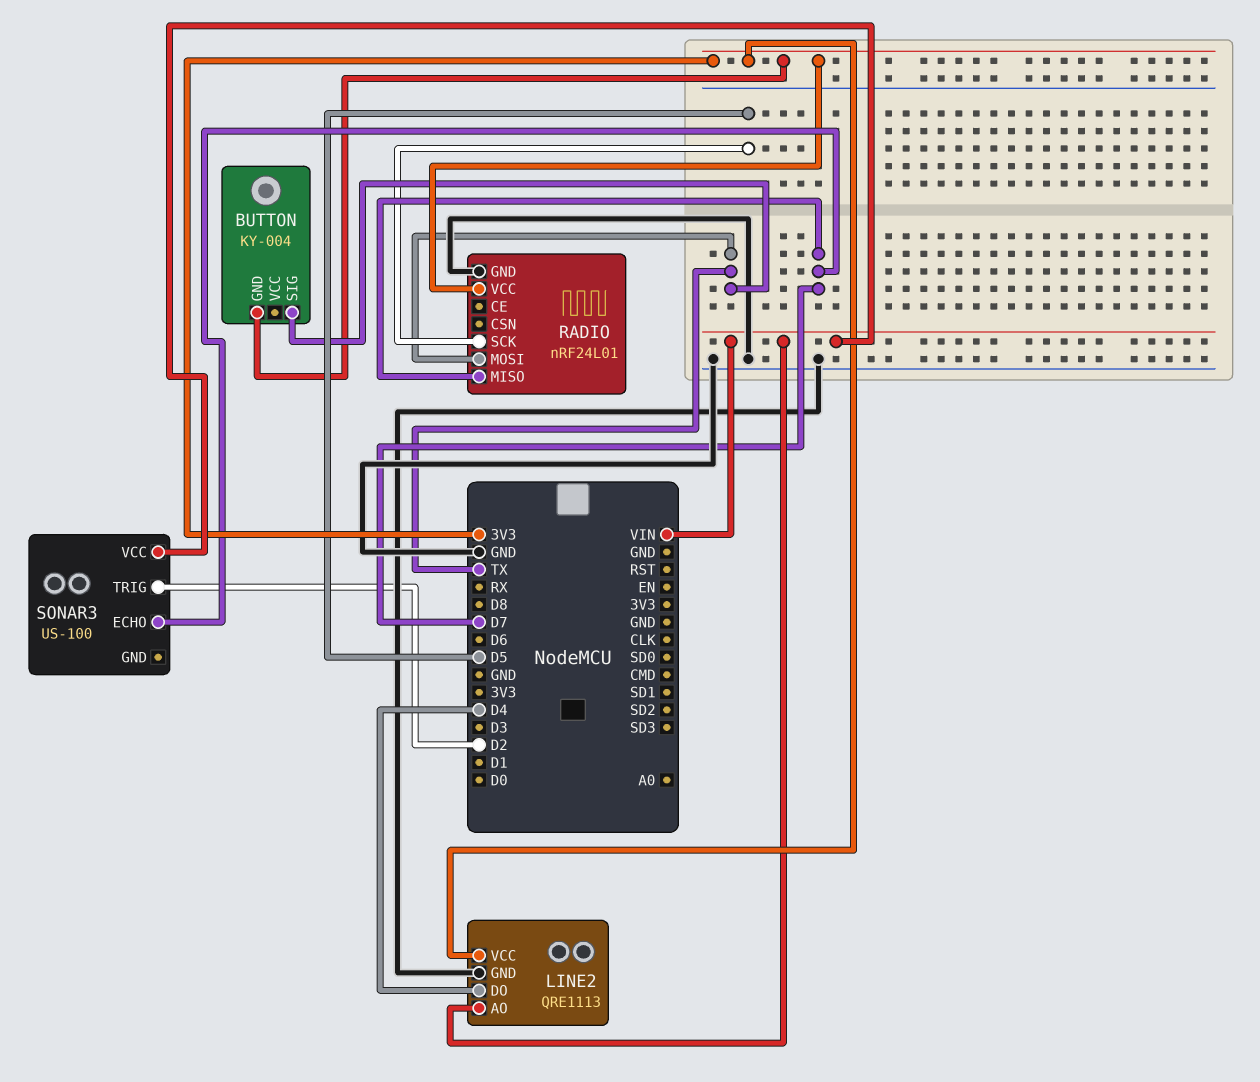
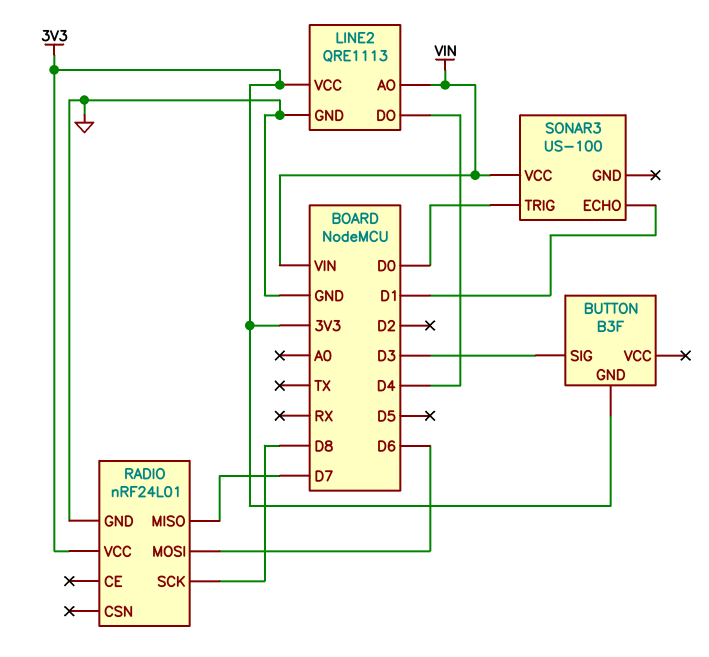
BUTTON: KY-004 -> B3F
BUTTON pin SIG: TX -> D3
RADIO pin MOSI: TX -> D6
RADIO pin SCK: D5 -> D8
SONAR3 pin ECHO: D7 -> D1
SONAR3 pin TRIG: D2 -> D0

